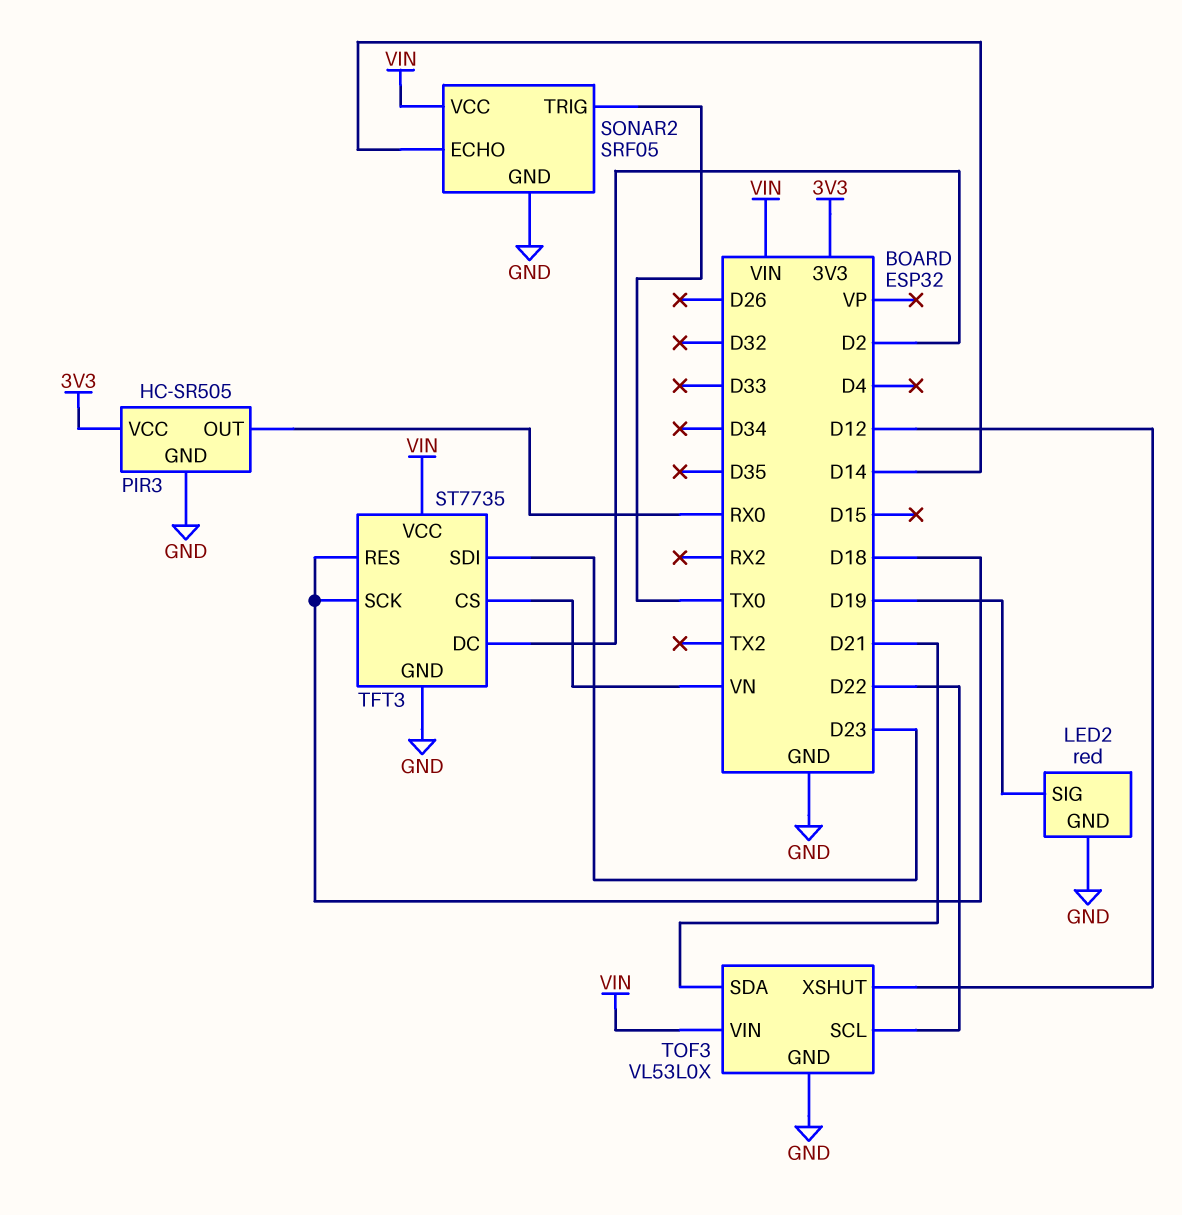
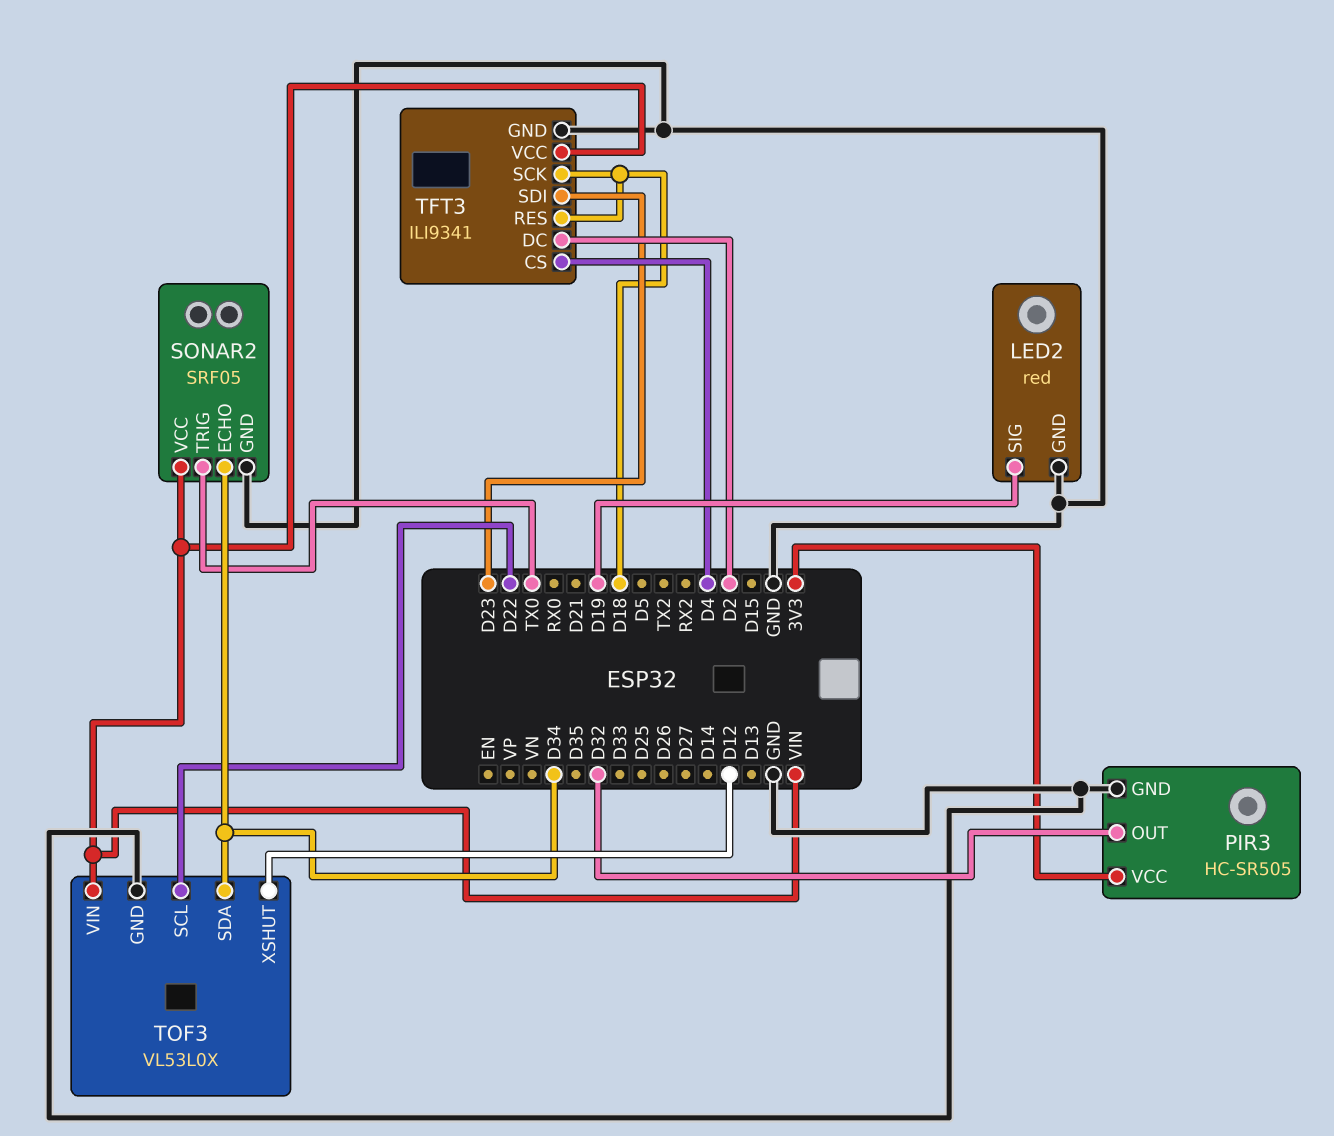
PIR3 pin OUT: RX0 -> D32
SONAR2 pin ECHO: D14 -> D34
TFT3: ST7735 -> ILI9341
TFT3 pin CS: VN -> D4
TOF3 pin SDA: D21 -> D34

